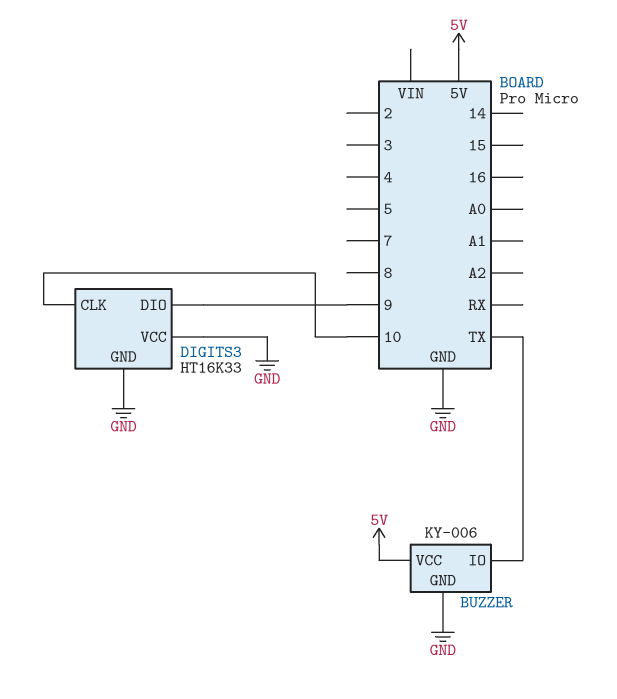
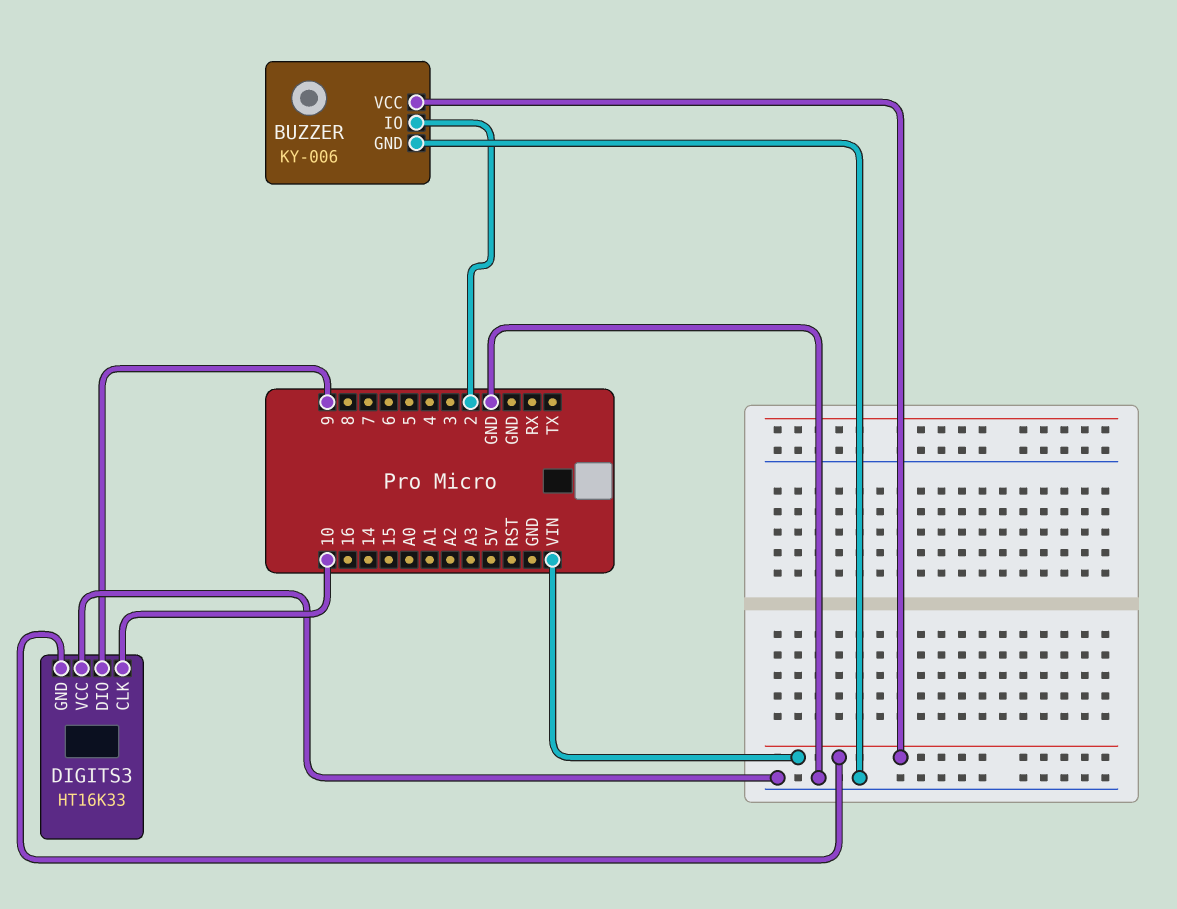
BUZZER pin IO: TX -> 2
BUZZER pin VCC: 5V -> VIN
DIGITS3 pin GND: GND -> VIN

